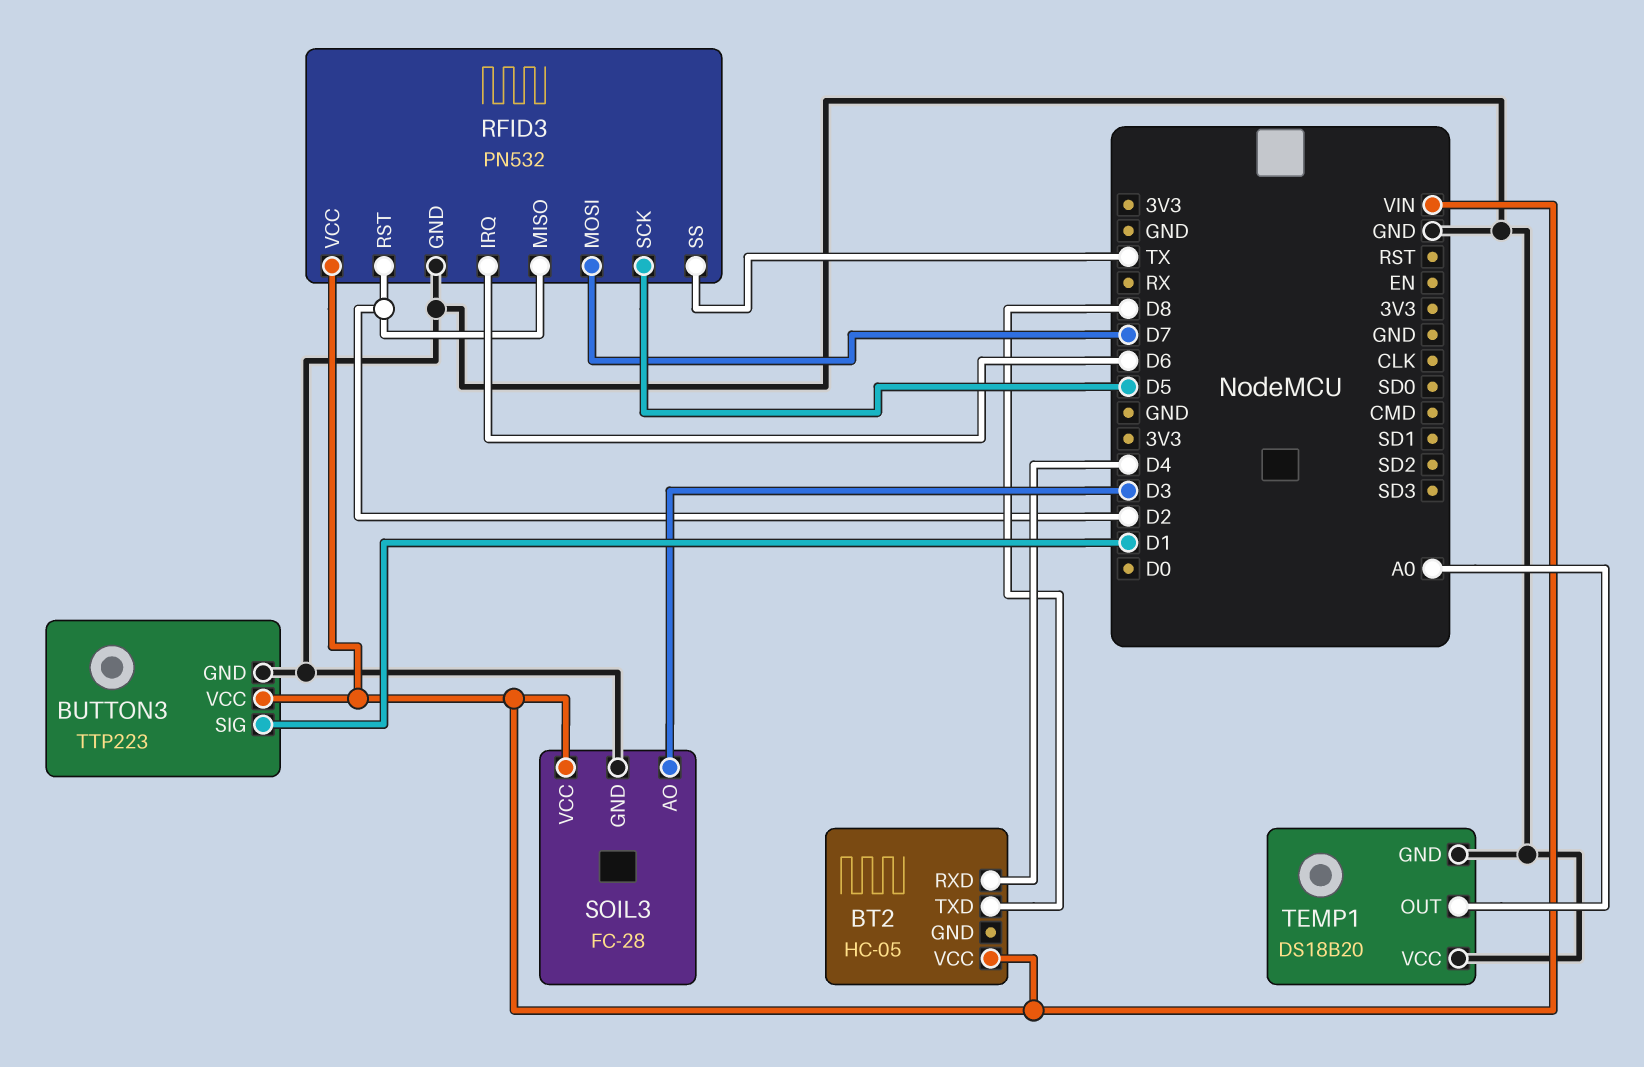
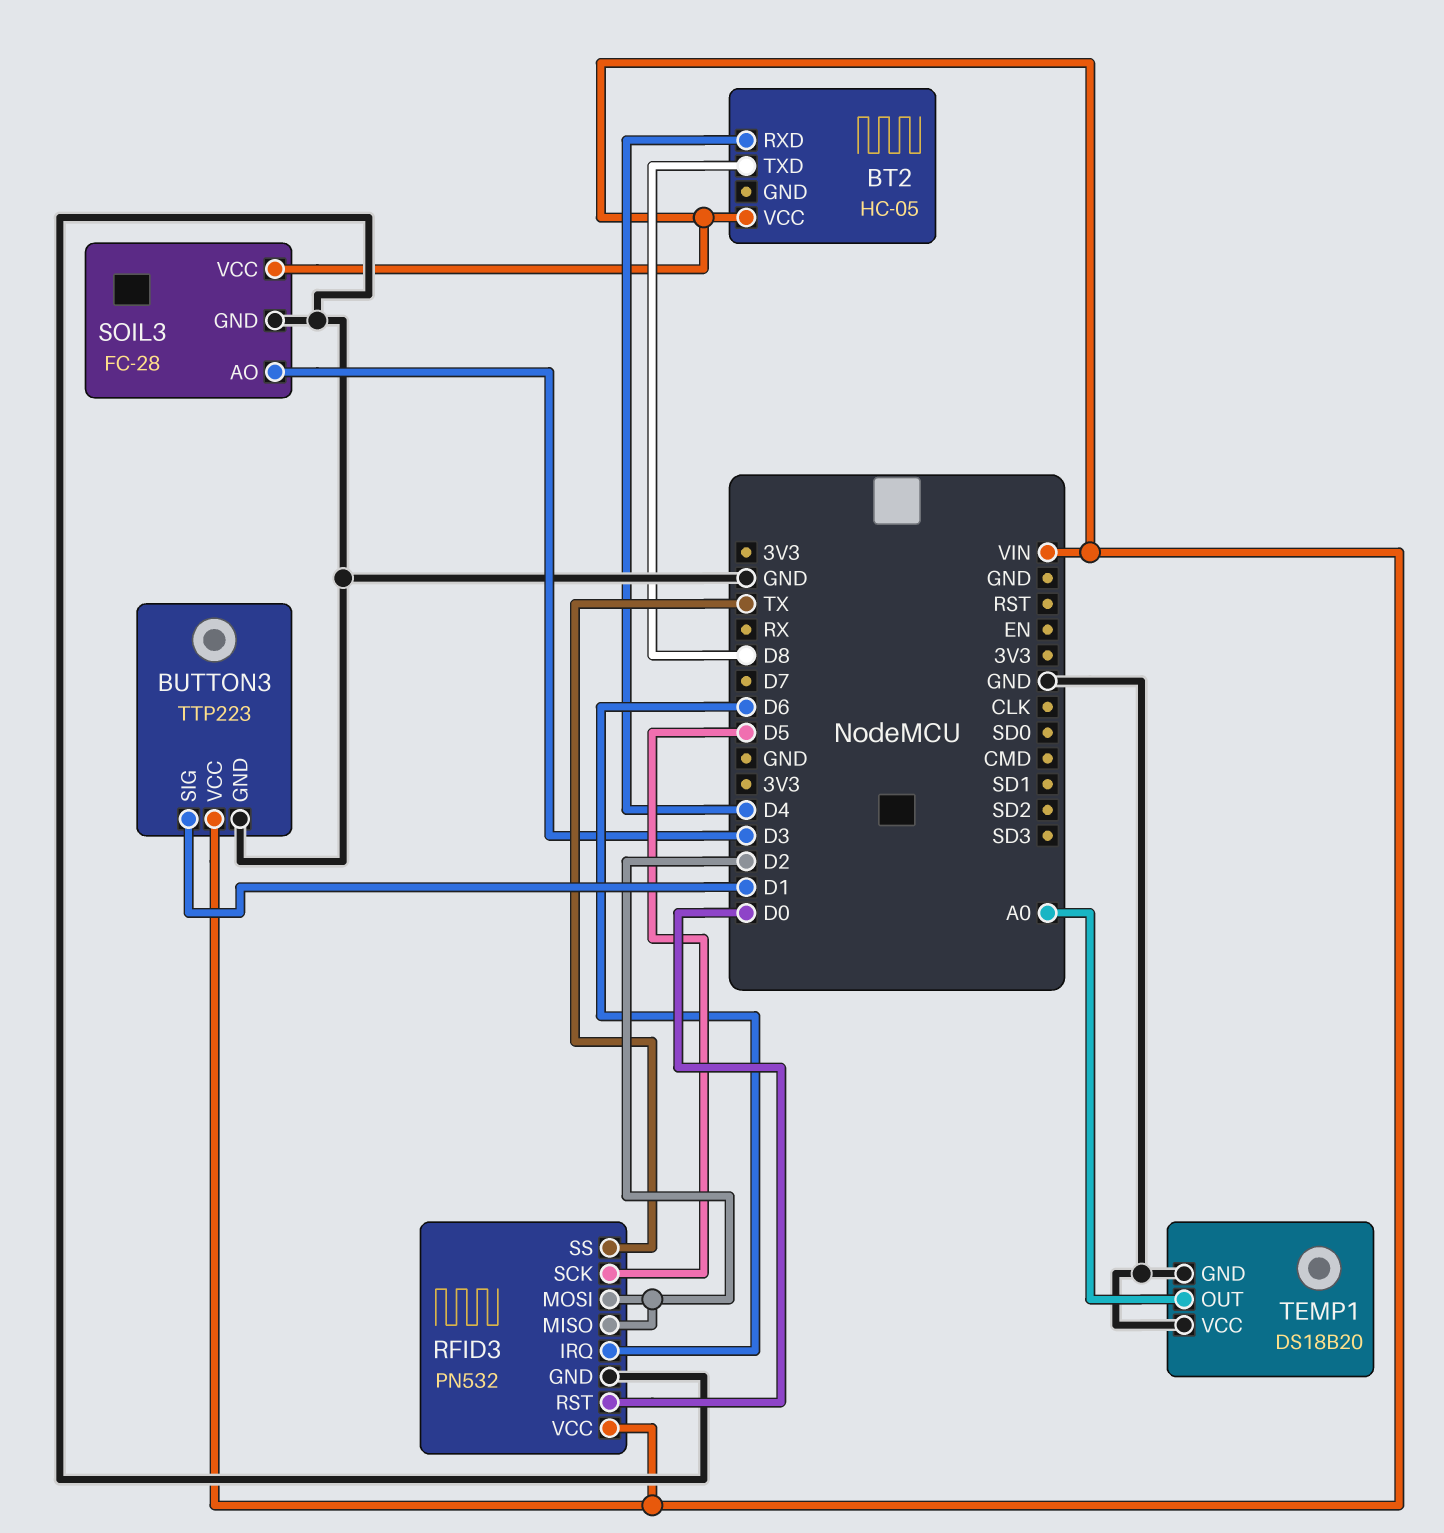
RFID3 pin MOSI: D7 -> D2
RFID3 pin RST: D2 -> D0

